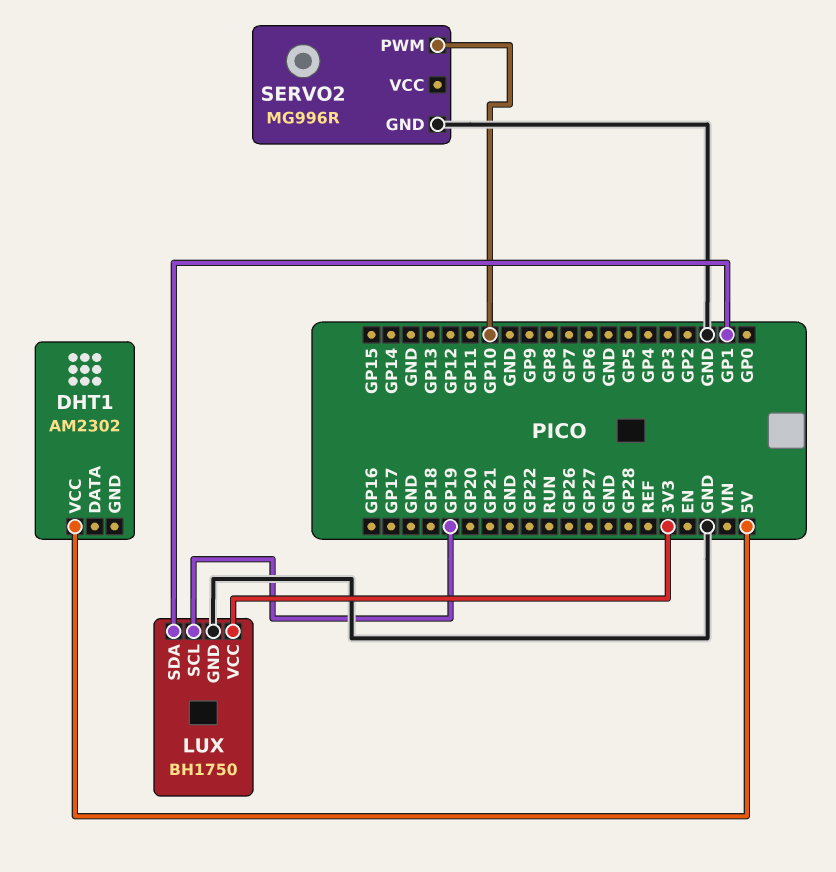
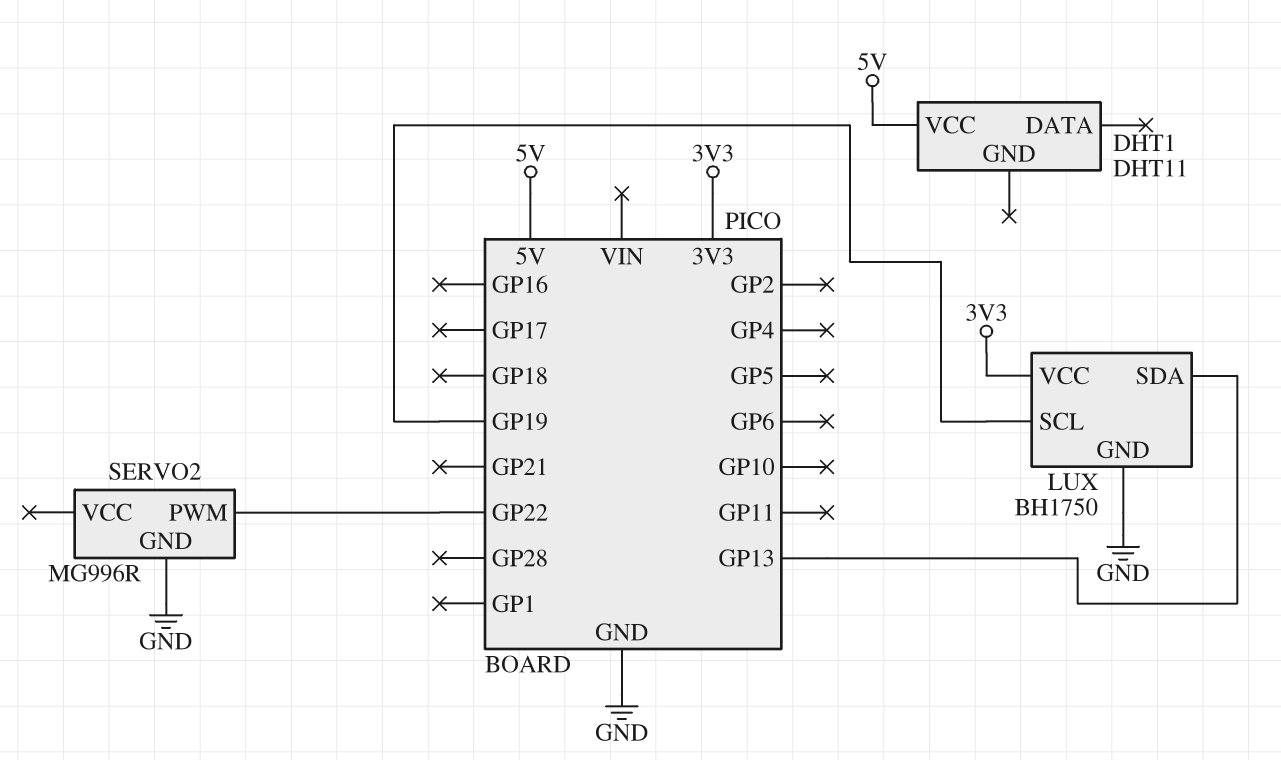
DHT1: AM2302 -> DHT11
LUX pin SDA: GP1 -> GP13
SERVO2 pin PWM: GP10 -> GP22

